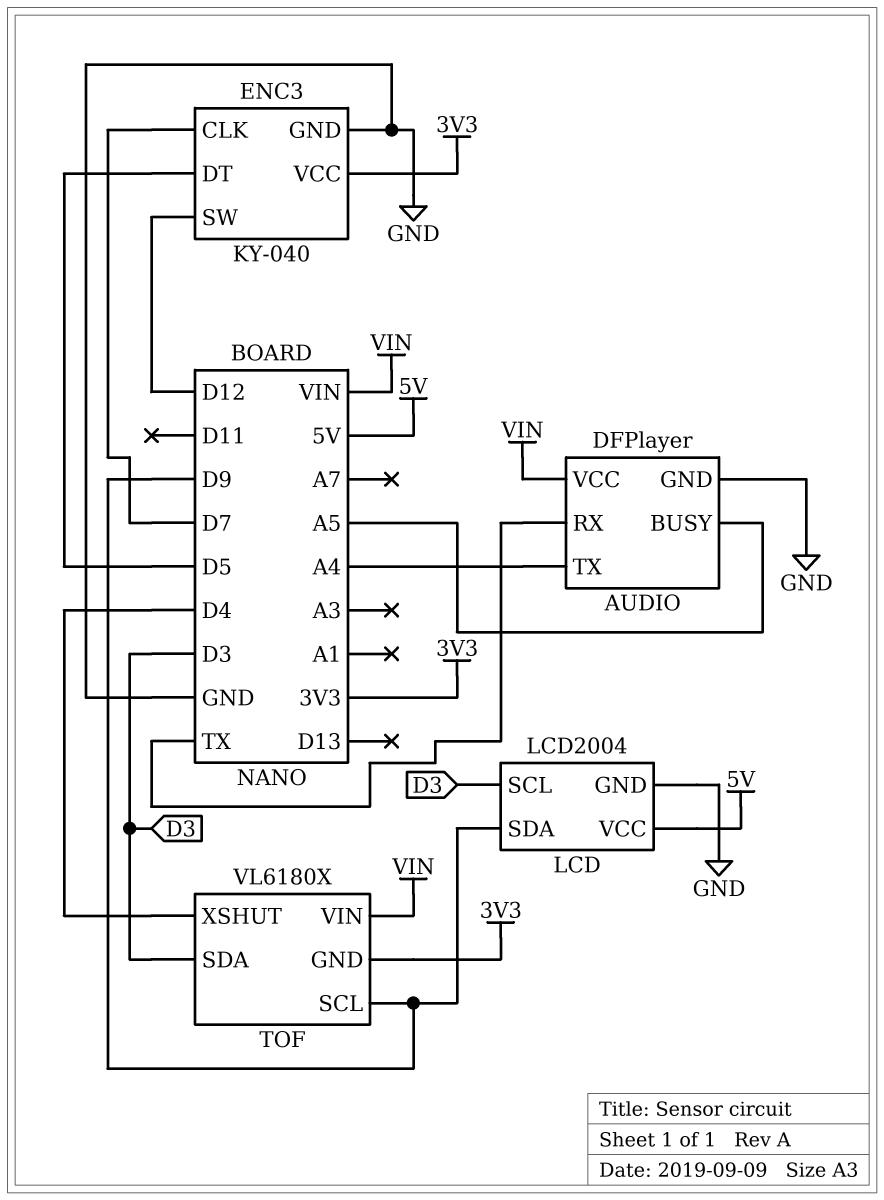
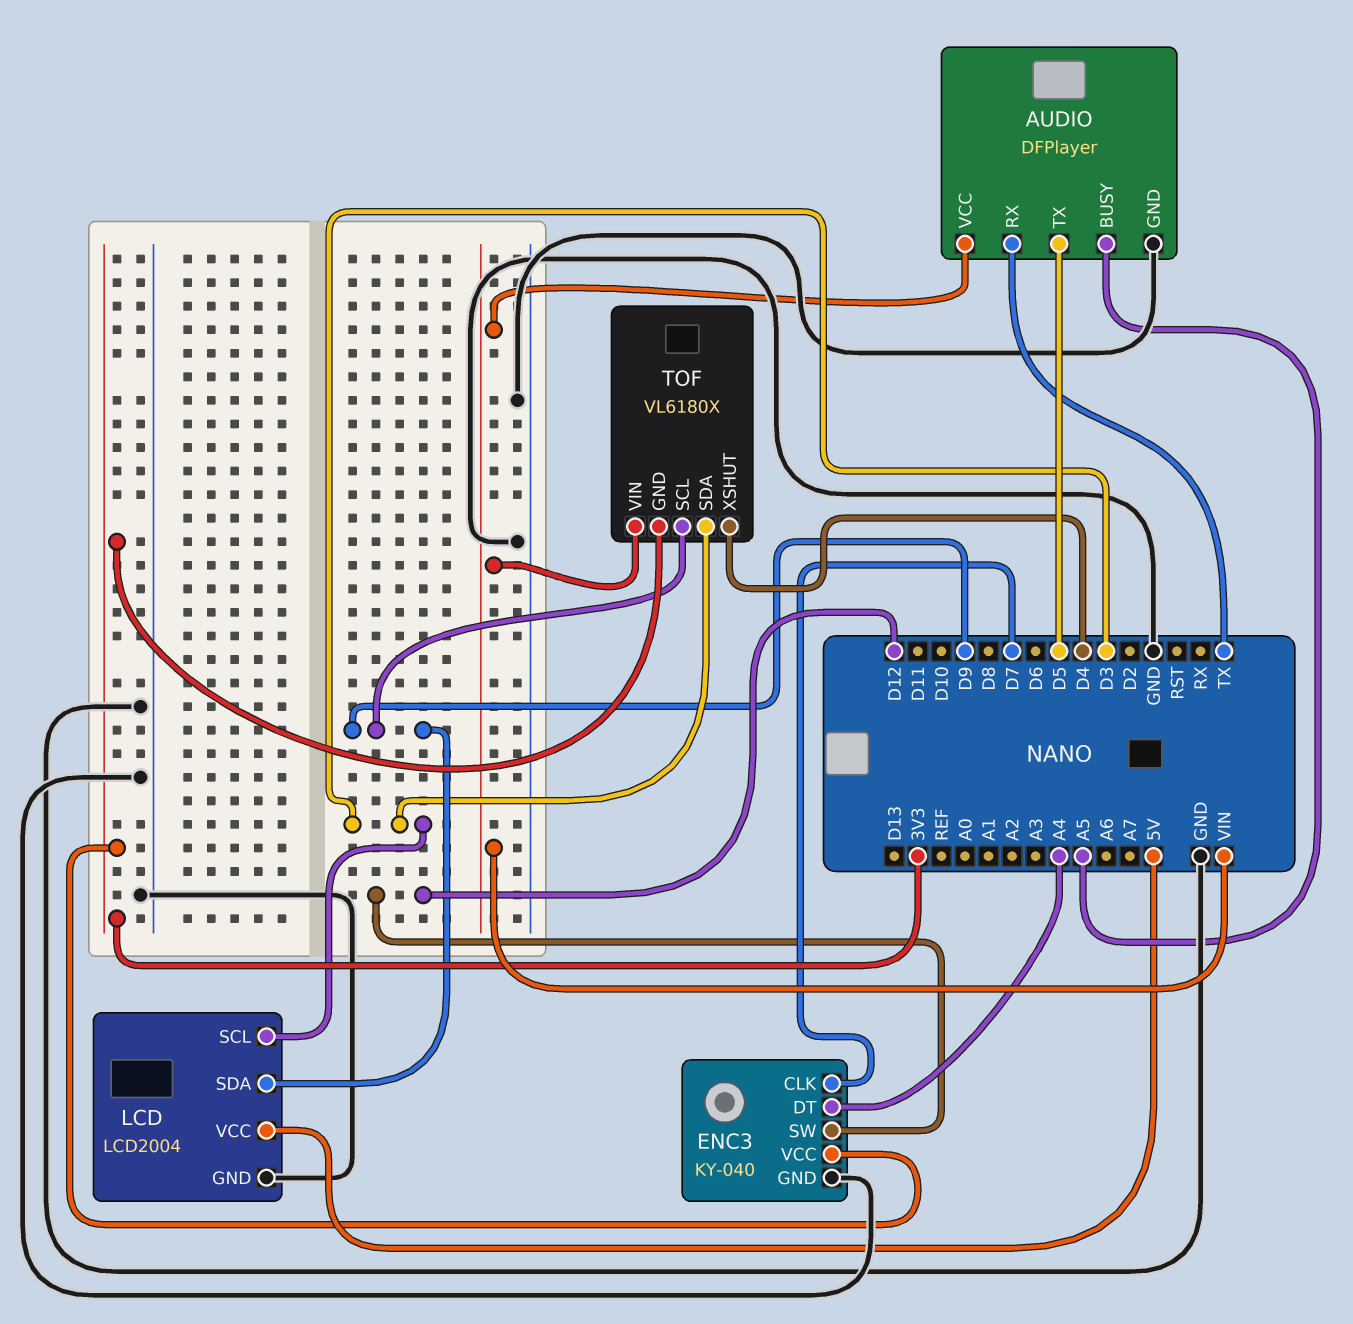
AUDIO pin TX: A4 -> D5
ENC3 pin DT: D5 -> A4

